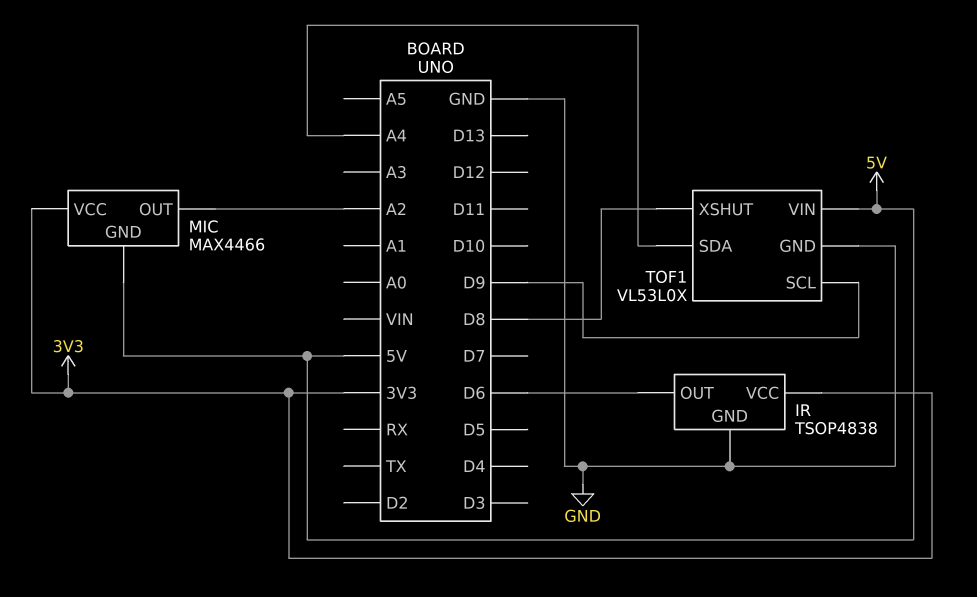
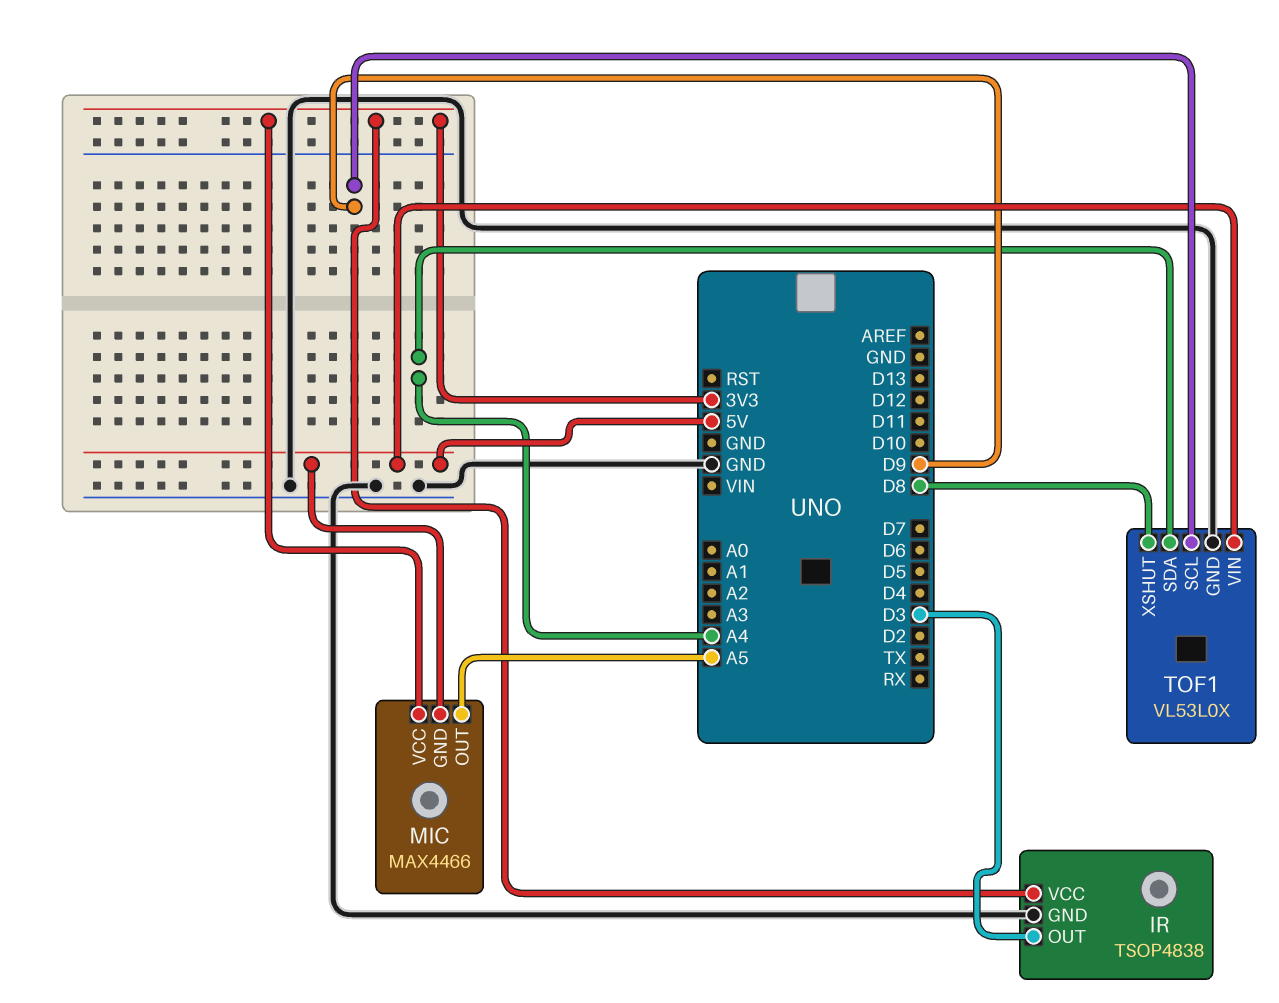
IR pin OUT: D6 -> D3
MIC pin OUT: A2 -> A5

